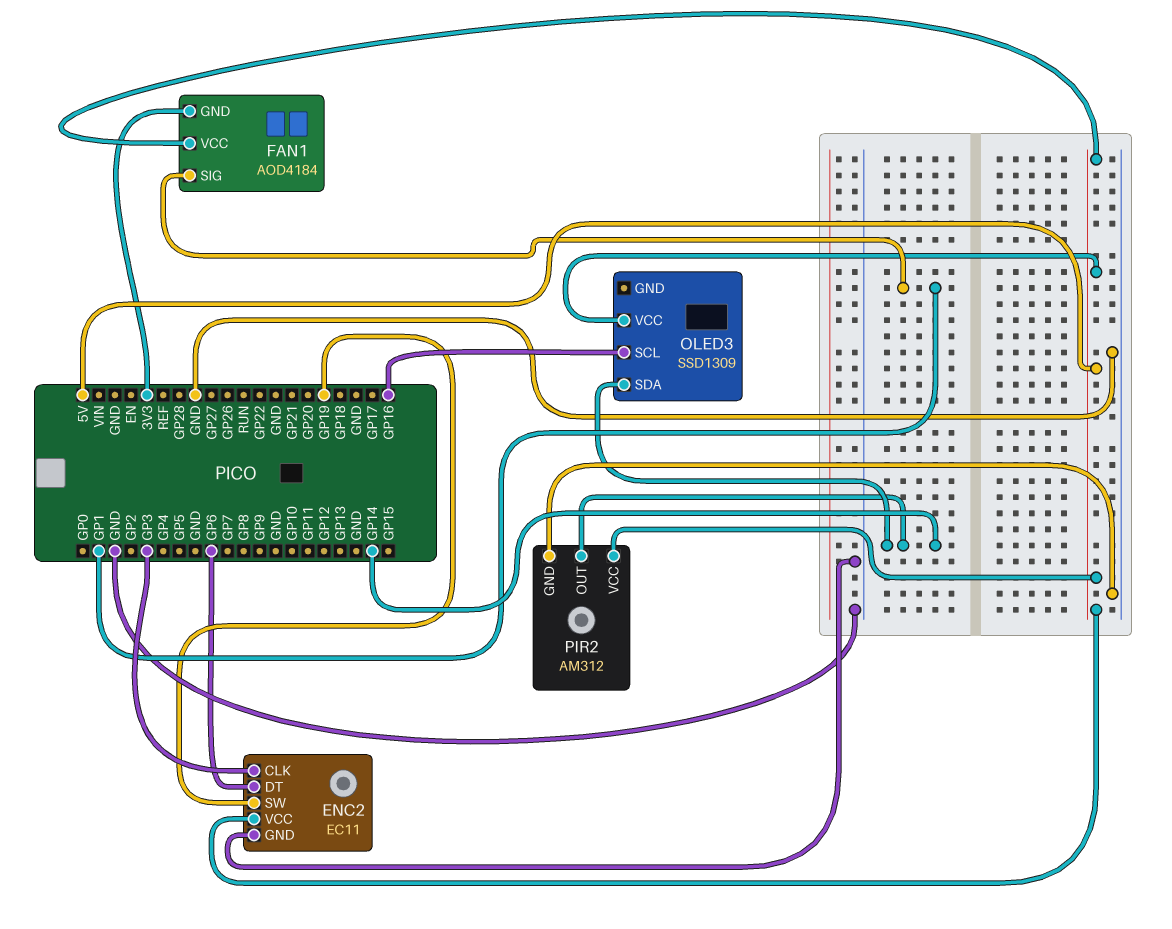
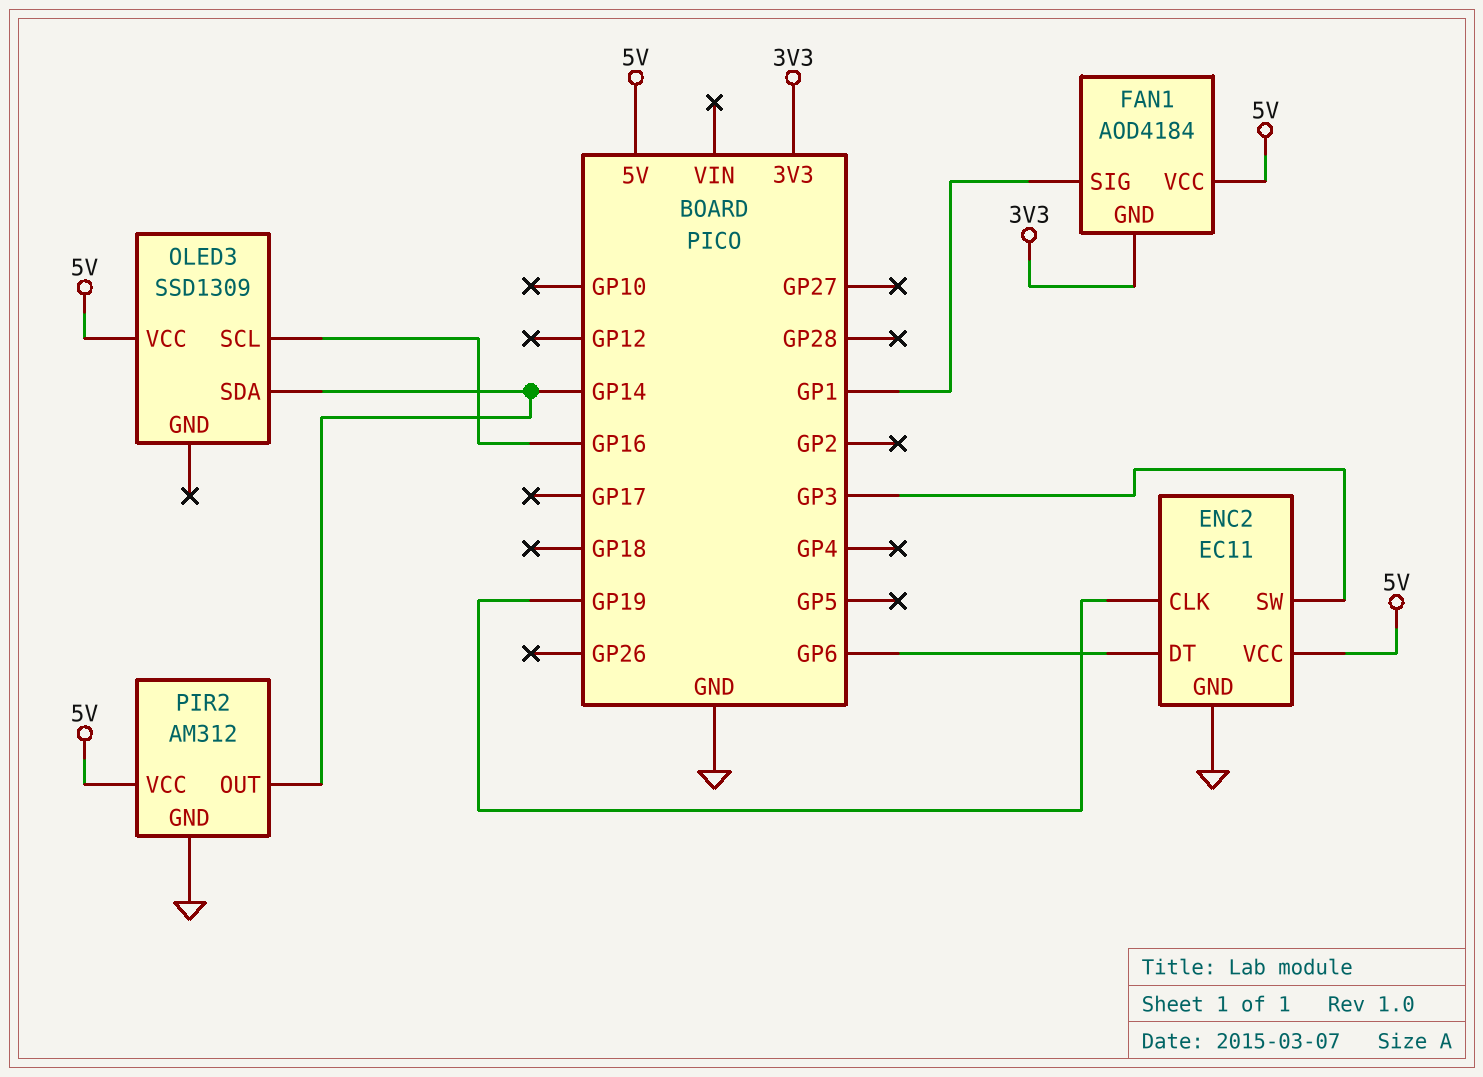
ENC2 pin CLK: GP3 -> GP19
ENC2 pin SW: GP19 -> GP3

